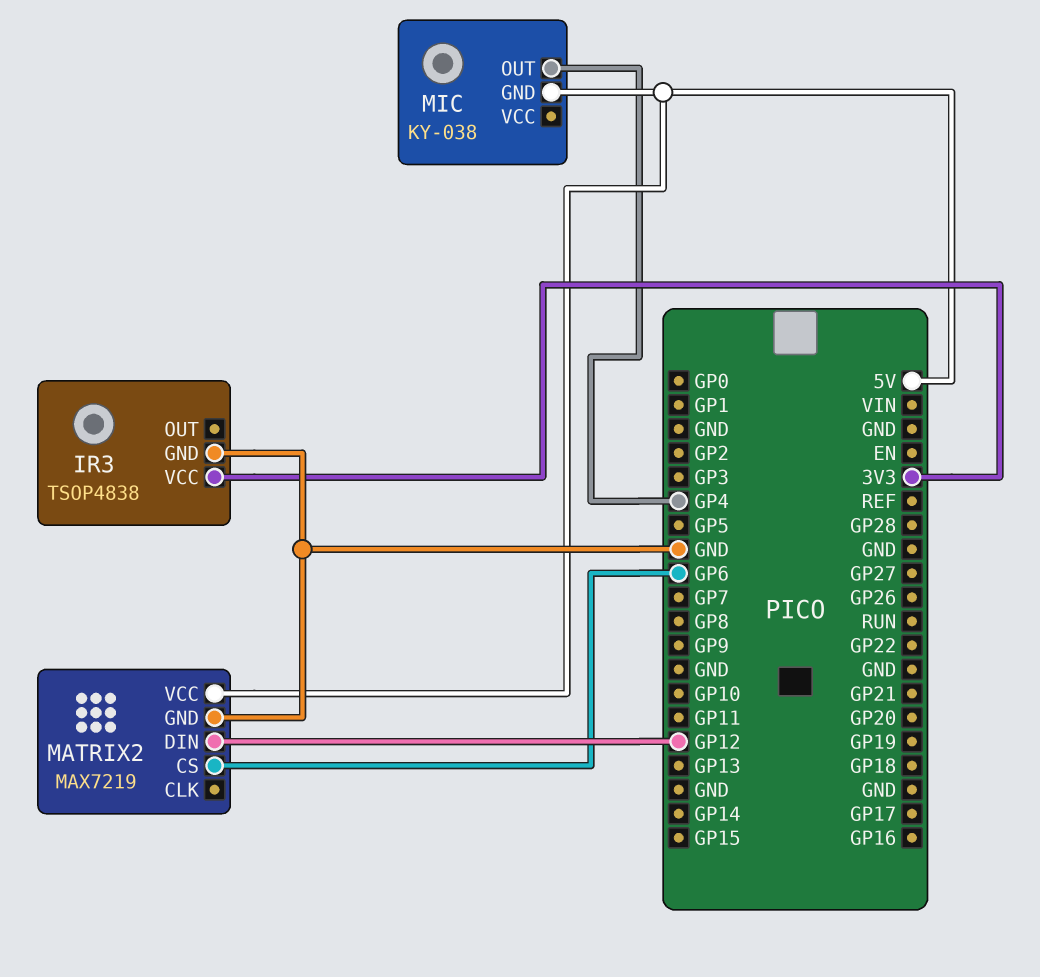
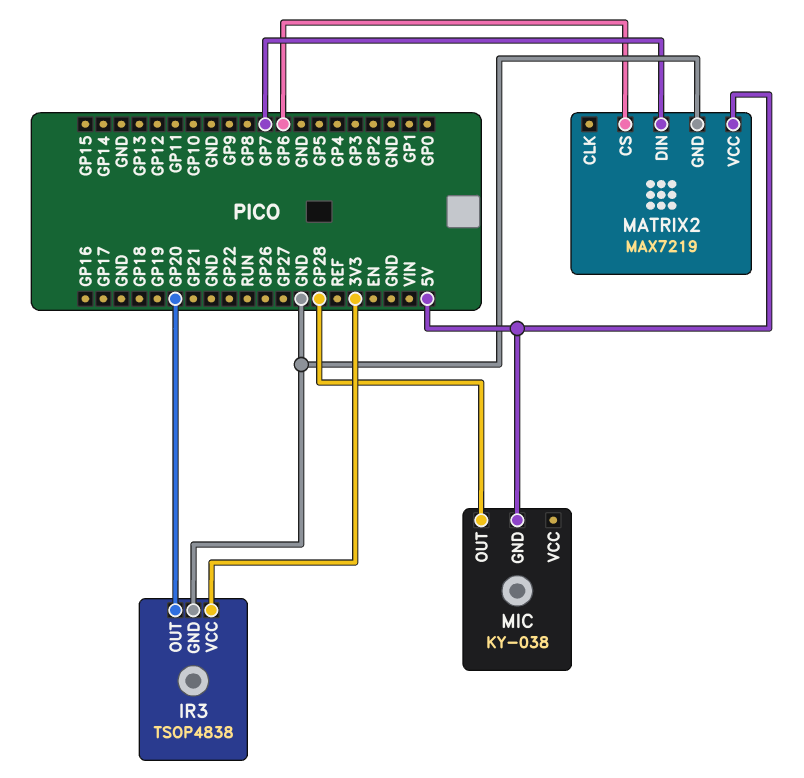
IR3 pin OUT: none -> GP20
MATRIX2 pin DIN: GP12 -> GP7
MIC pin OUT: GP4 -> GP28

